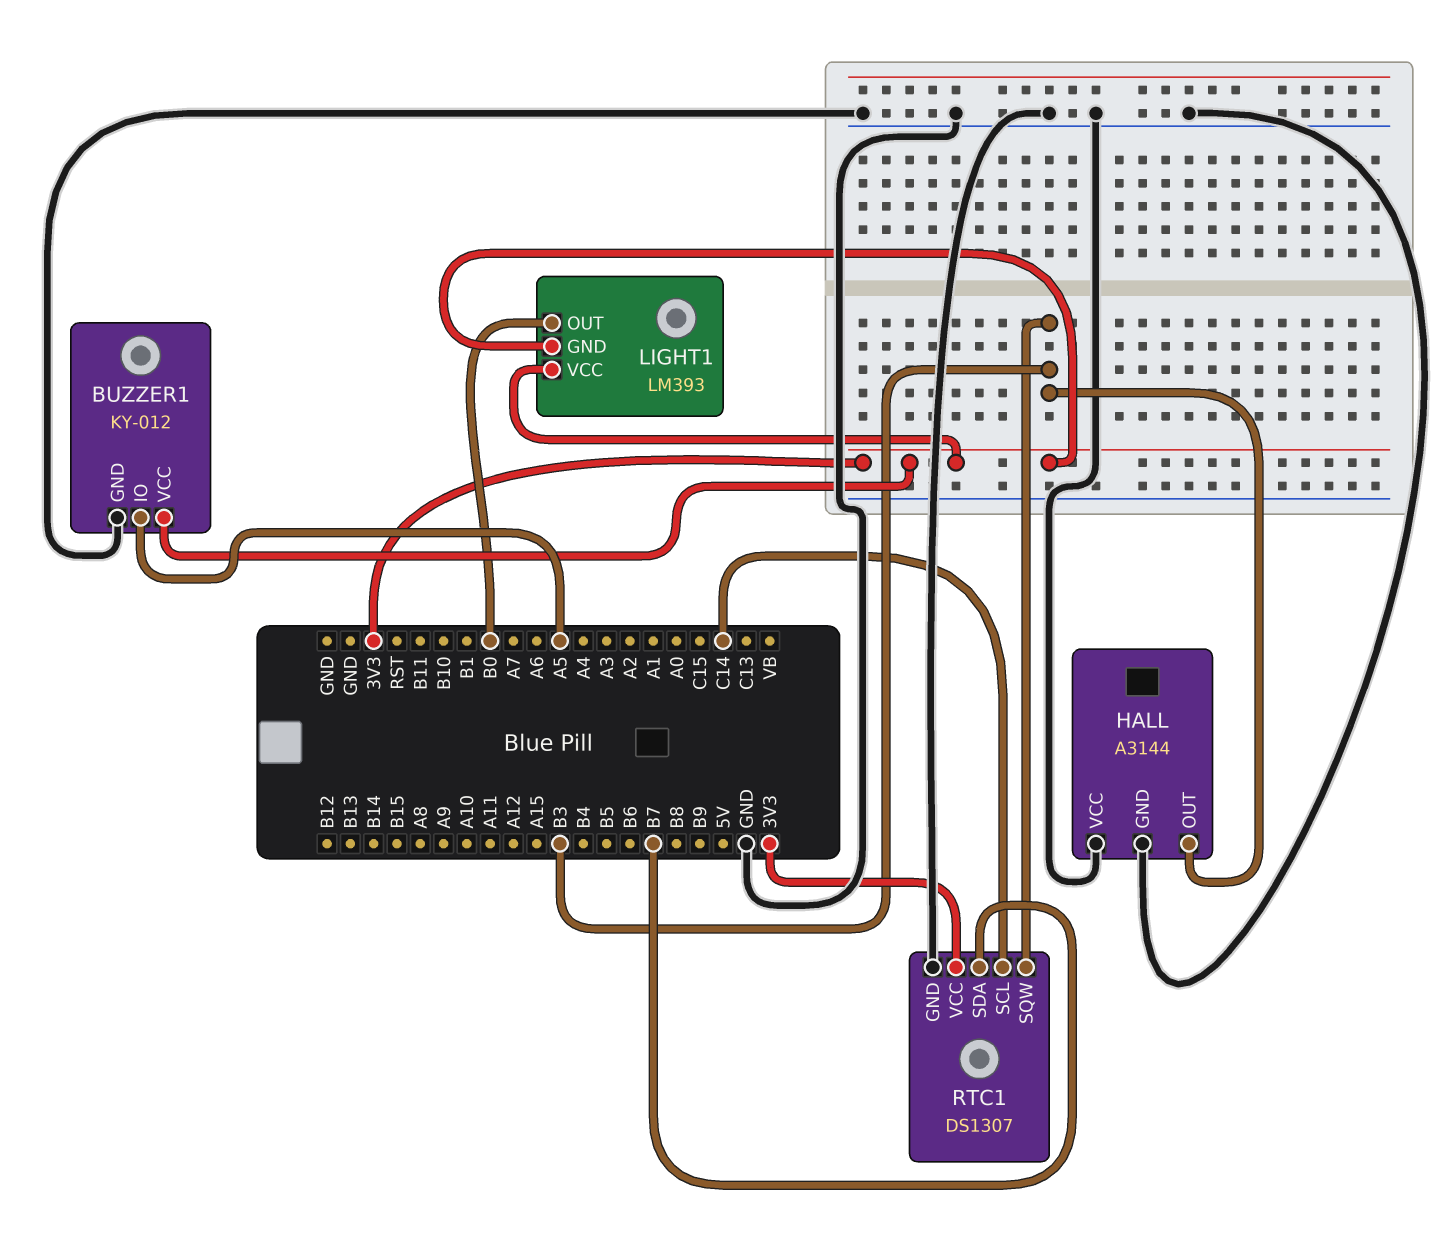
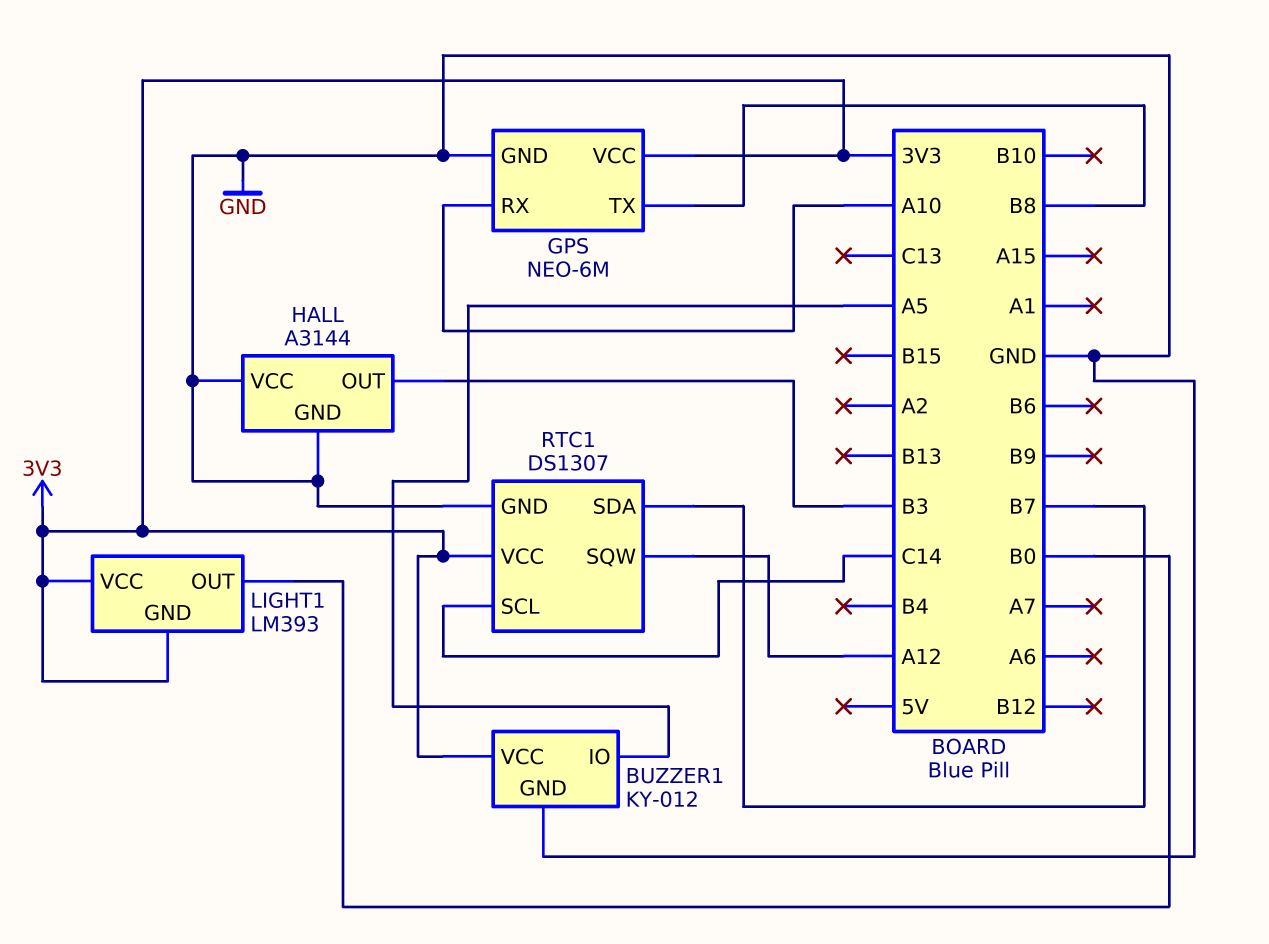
GPS: none -> NEO-6M
GPS pin GND: none -> GND
GPS pin RX: none -> A10
GPS pin TX: none -> B8
GPS pin VCC: none -> 3V3
RTC1 pin SQW: B3 -> A12

